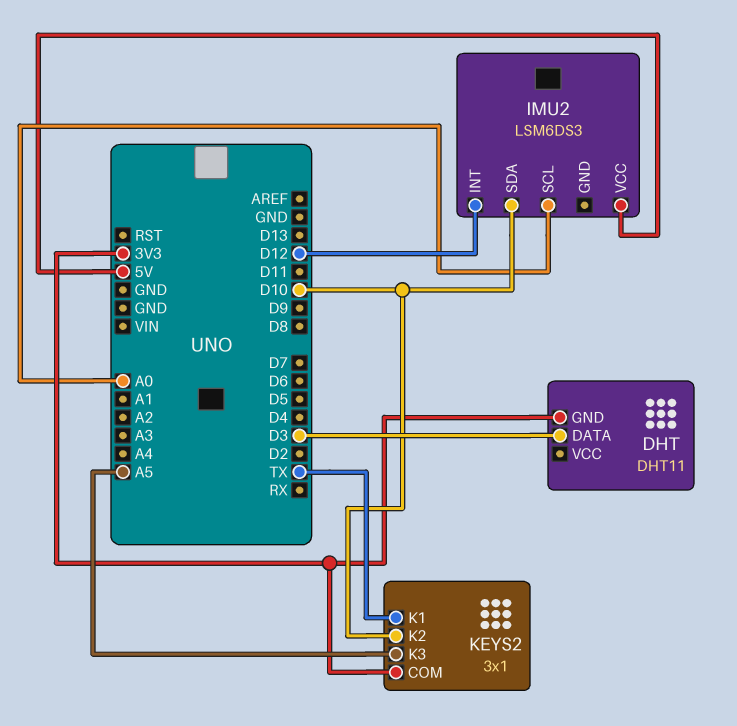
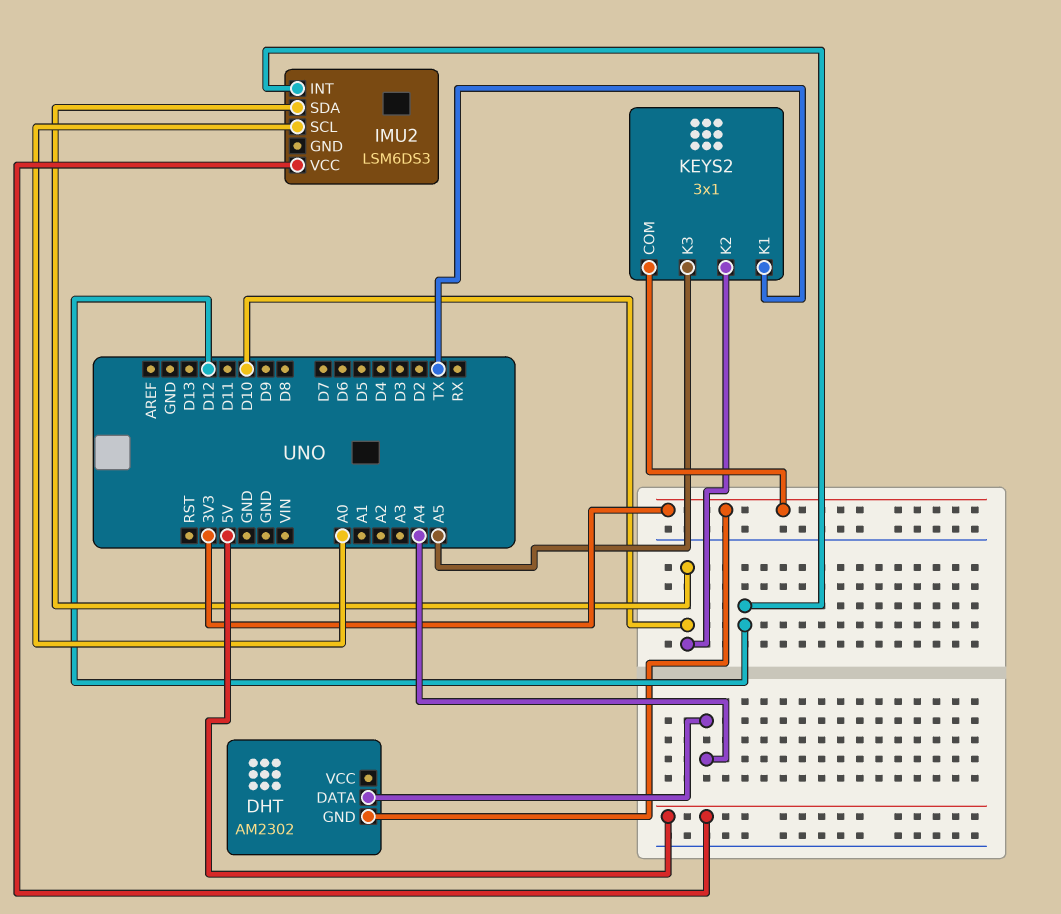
DHT: DHT11 -> AM2302
DHT pin DATA: D3 -> A4

